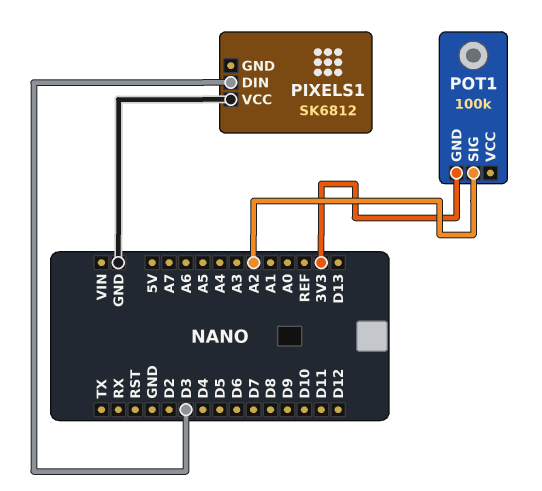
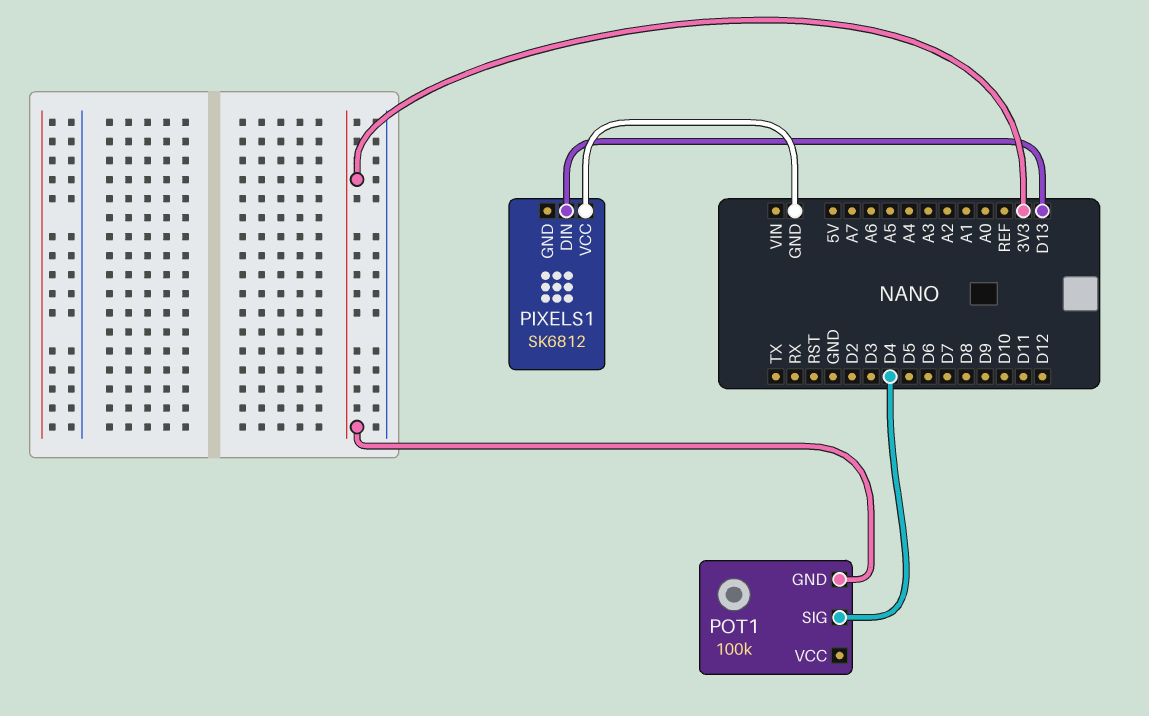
PIXELS1 pin DIN: D3 -> D13
POT1 pin SIG: A2 -> D4

